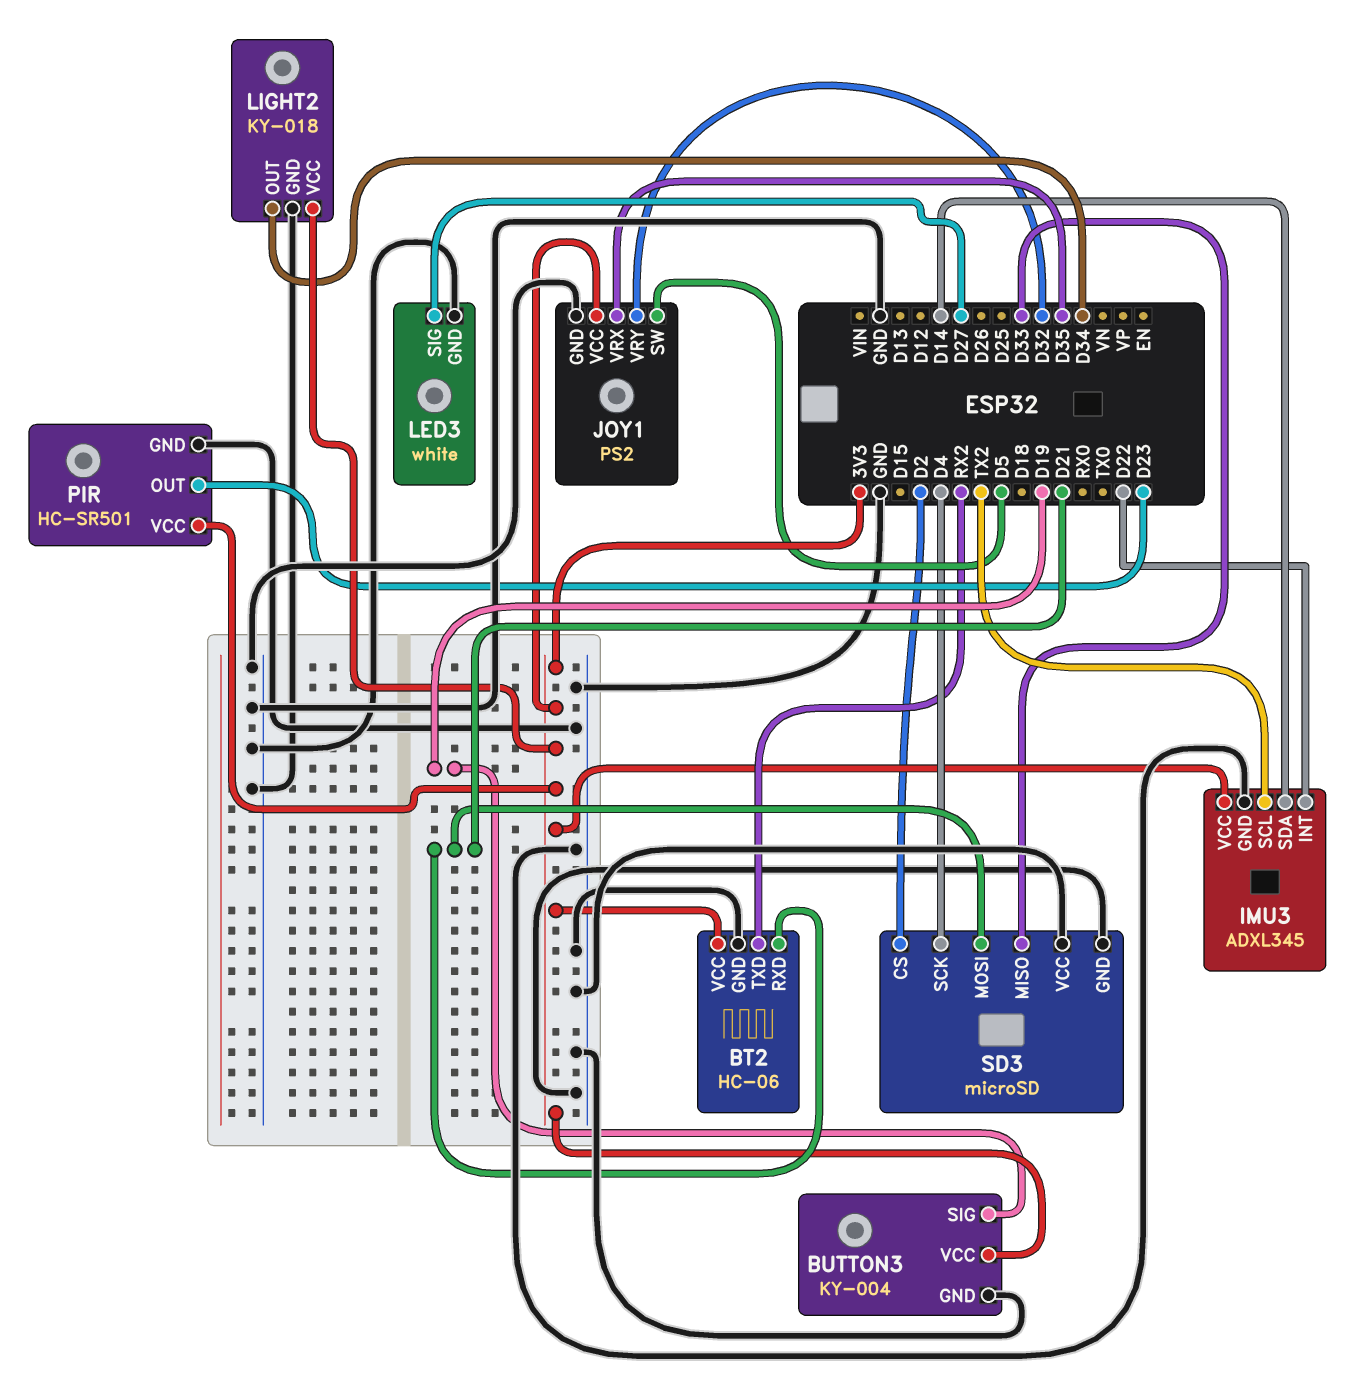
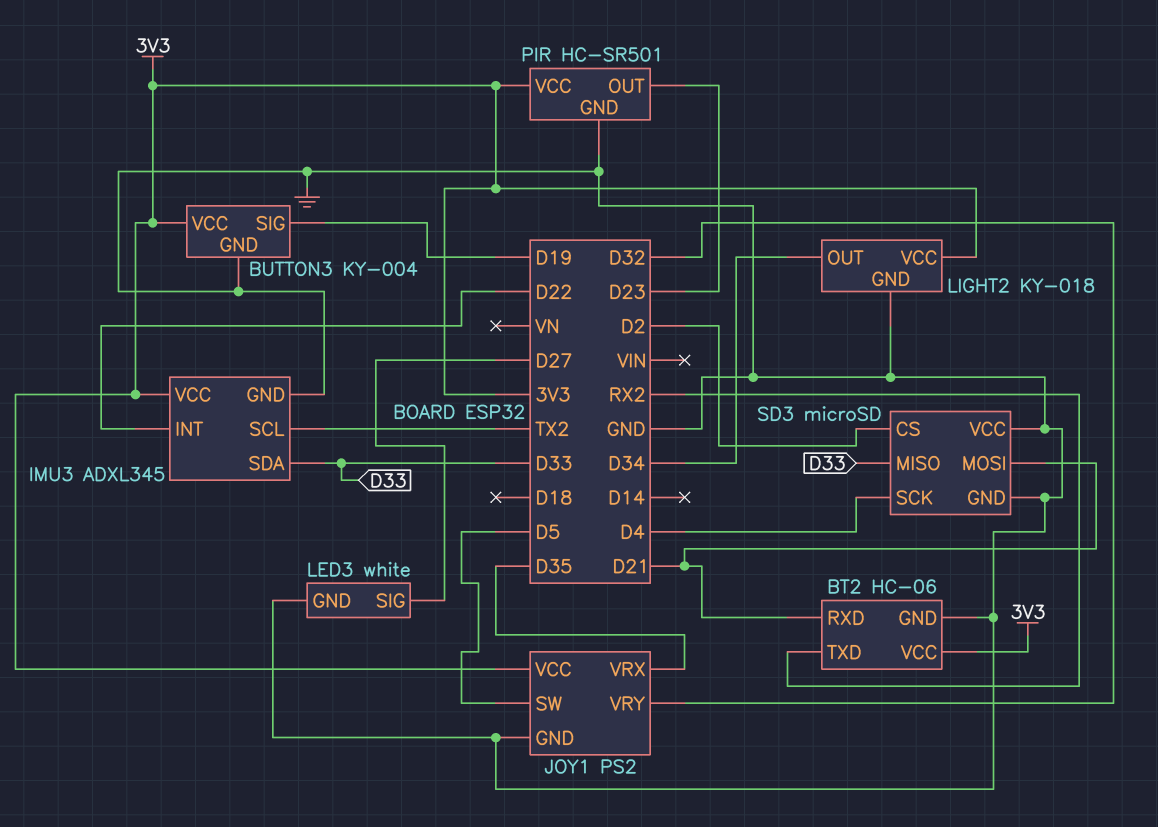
IMU3 pin SDA: D14 -> D33

